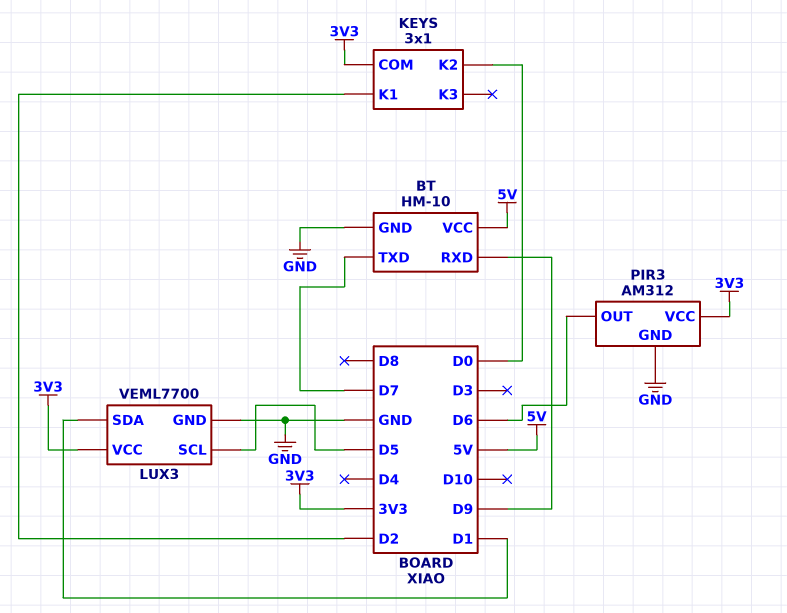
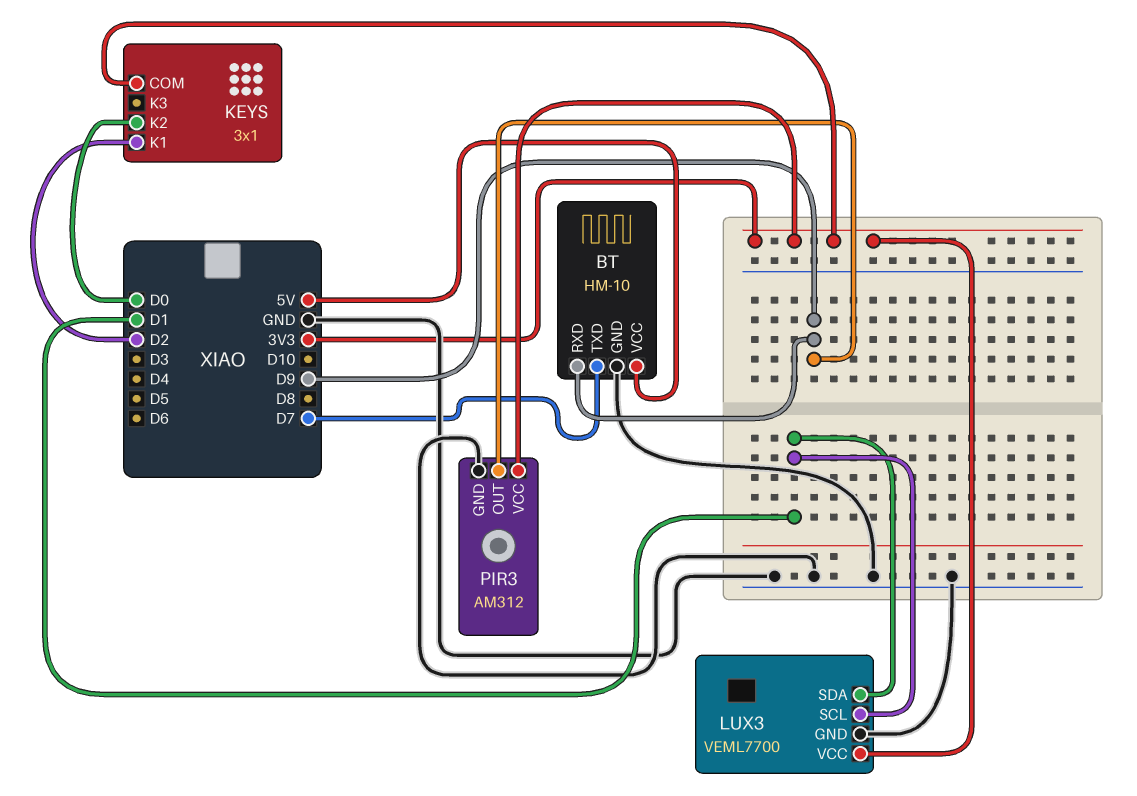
LUX3 pin SCL: D5 -> D1
PIR3 pin OUT: D6 -> D9

